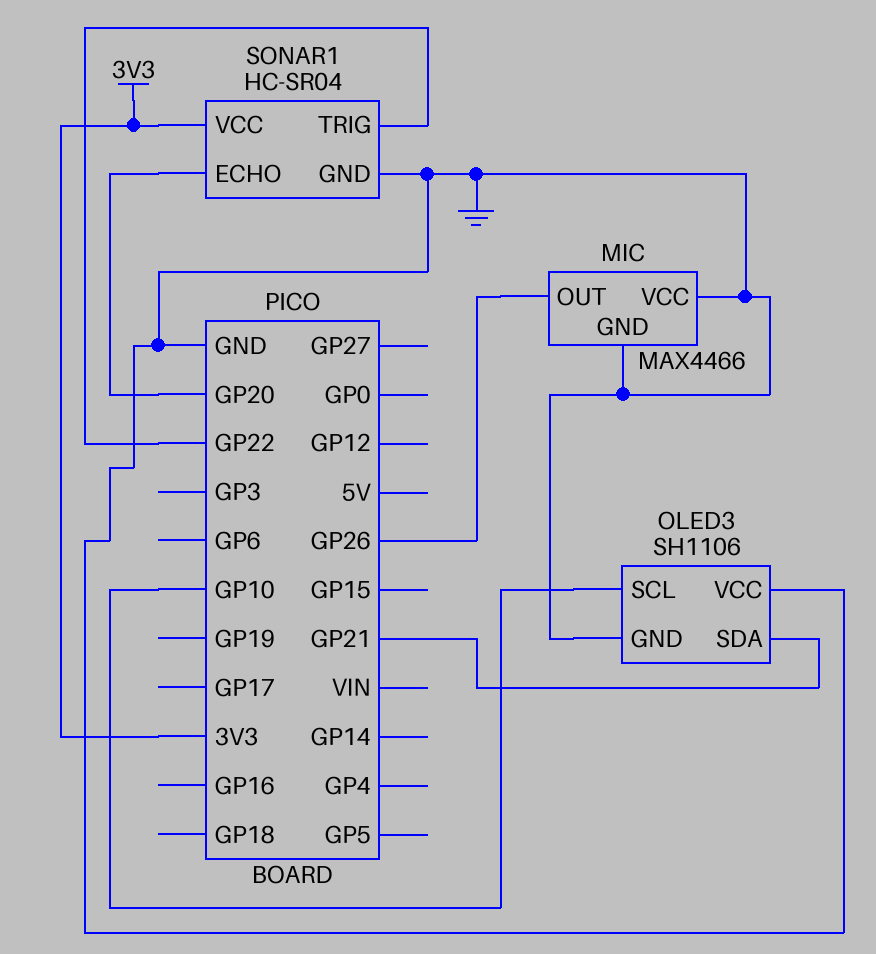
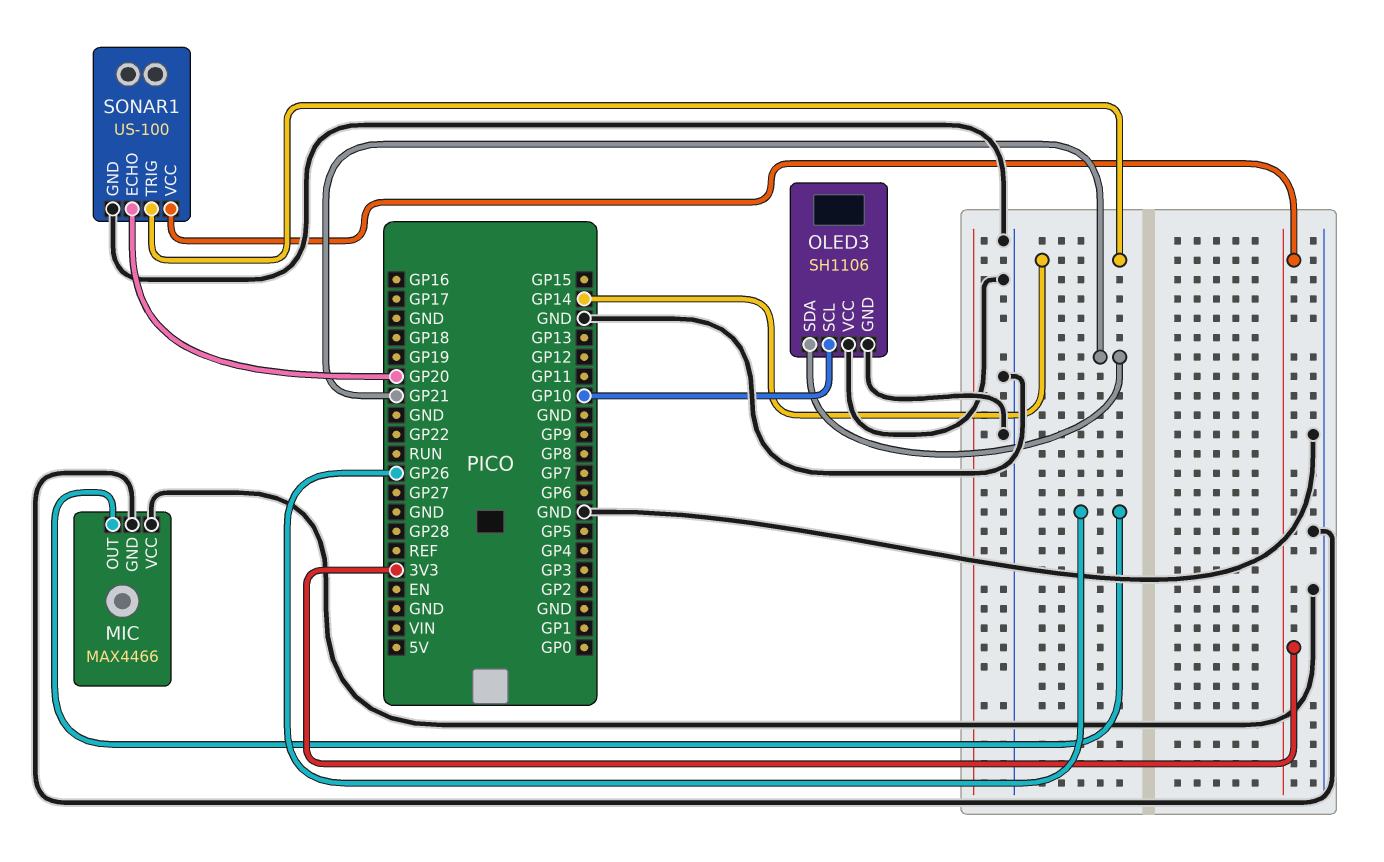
SONAR1: HC-SR04 -> US-100
SONAR1 pin TRIG: GP22 -> GP14

